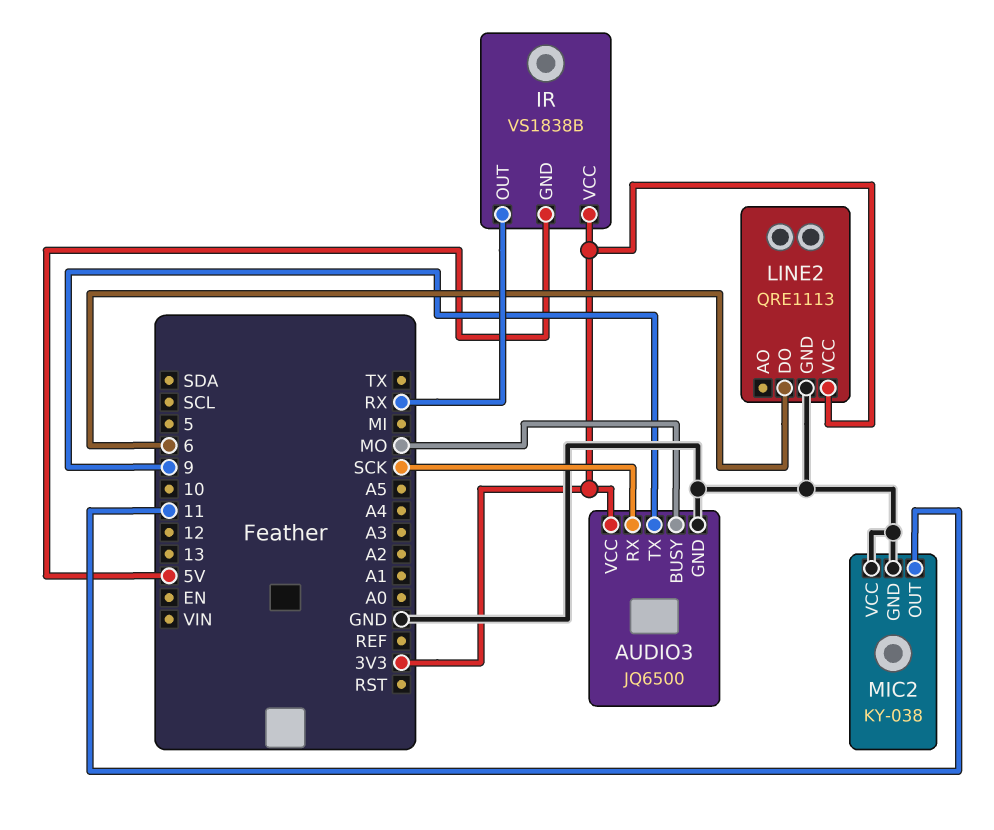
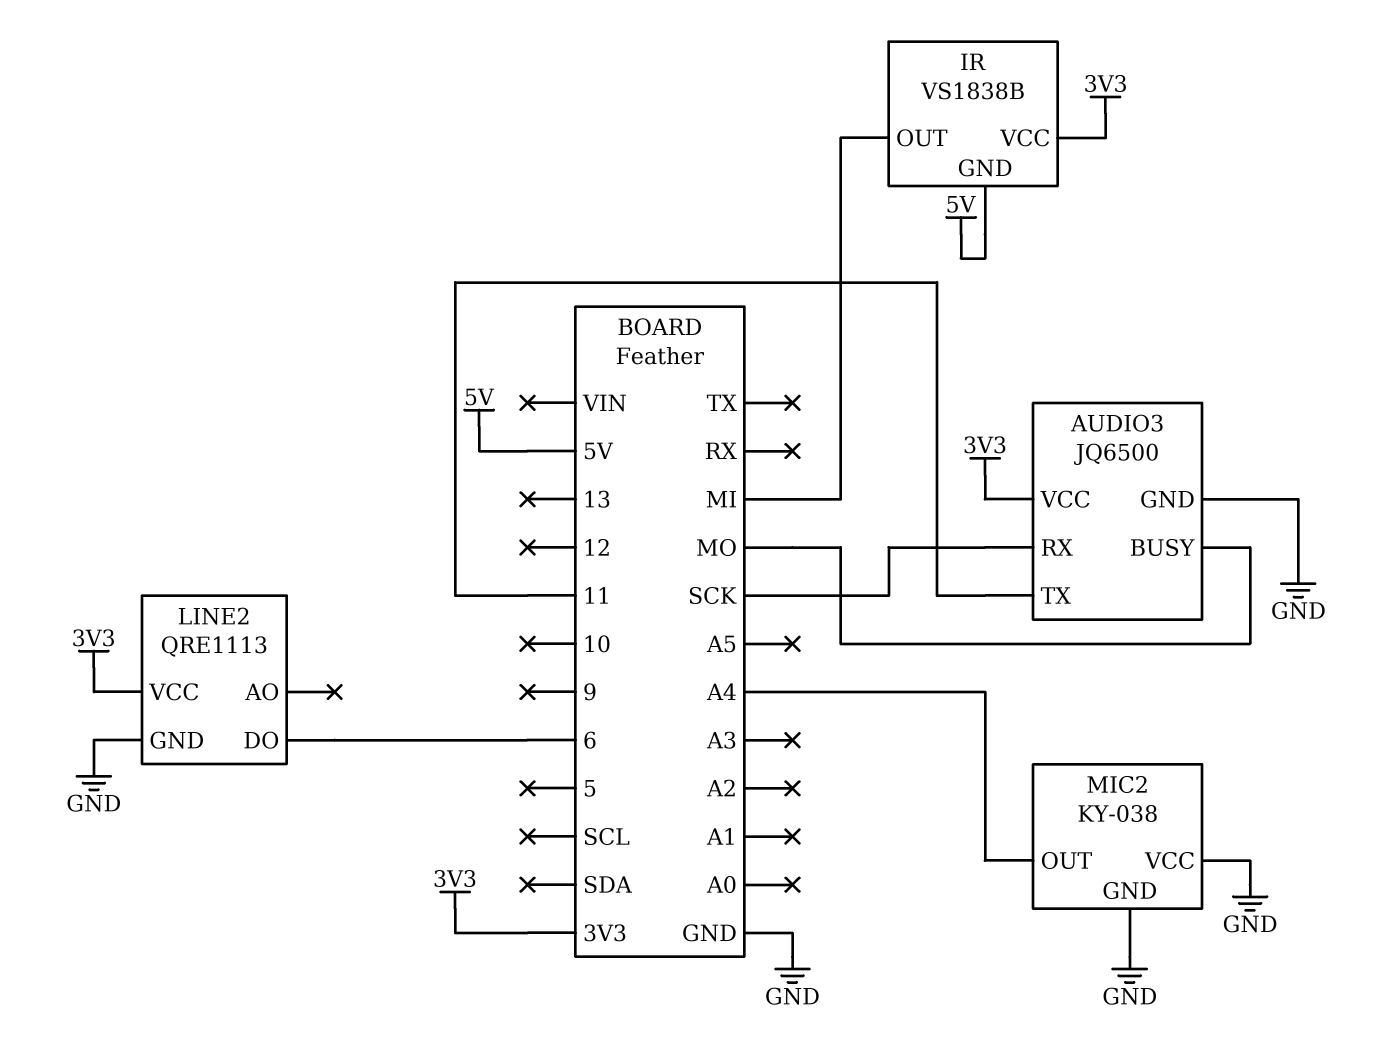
AUDIO3 pin TX: 9 -> 11
IR pin OUT: RX -> MI
MIC2 pin OUT: 11 -> A4

